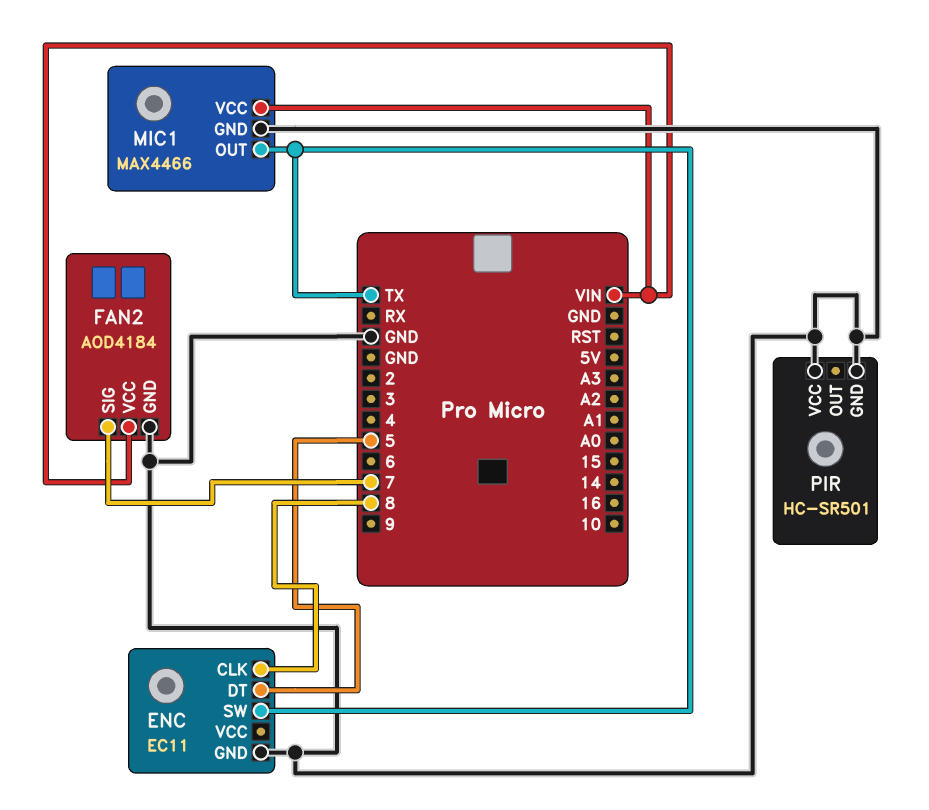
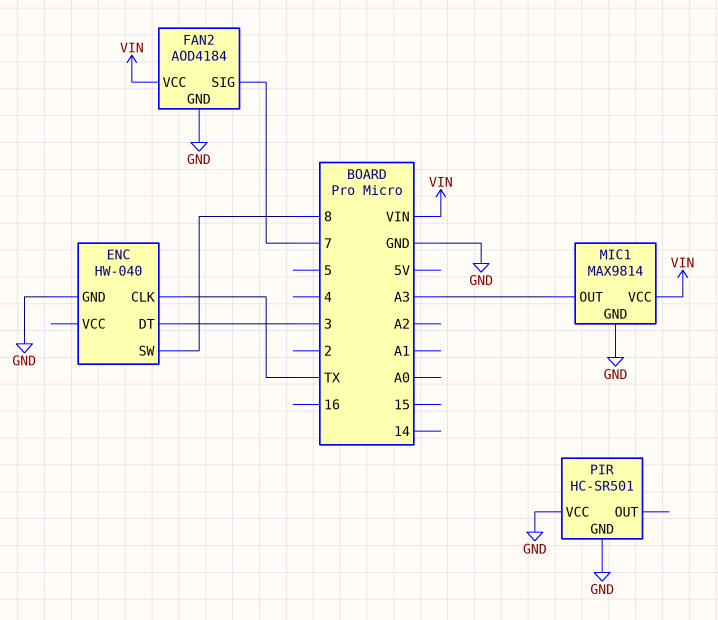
ENC: EC11 -> HW-040
ENC pin CLK: 8 -> TX
ENC pin DT: 5 -> 3
ENC pin SW: TX -> 8
MIC1: MAX4466 -> MAX9814
MIC1 pin OUT: TX -> A3

